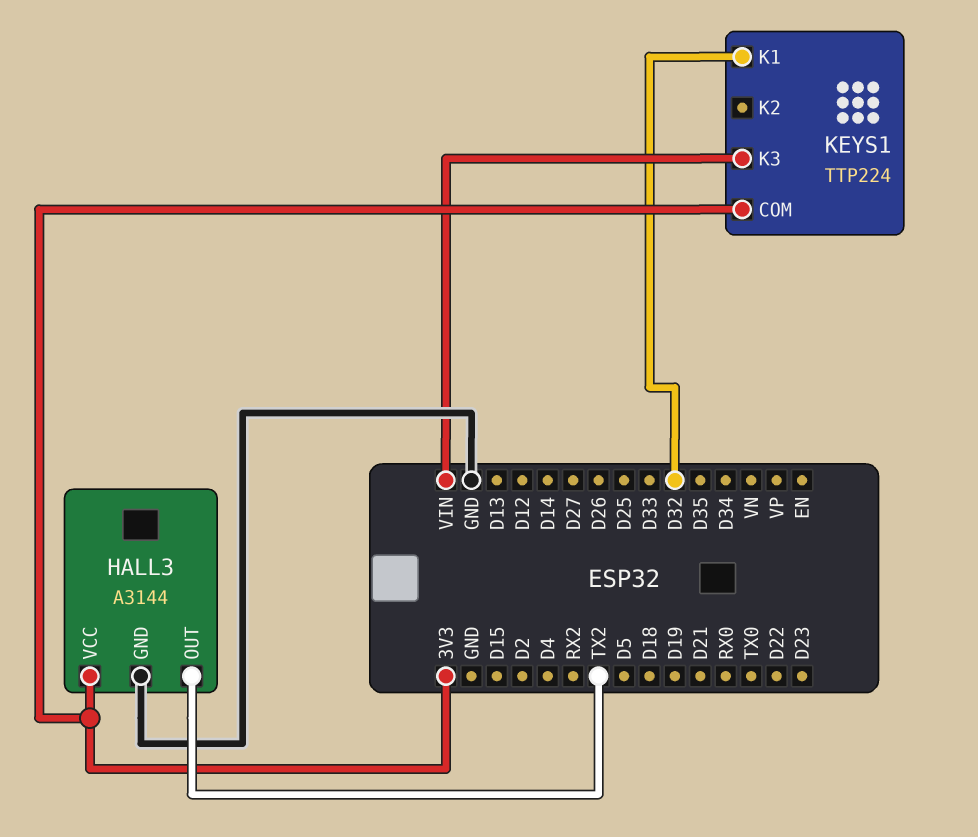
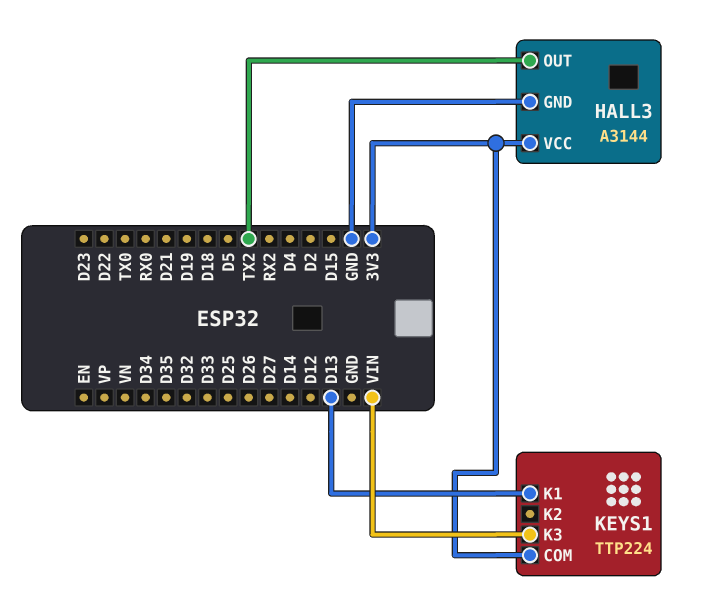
KEYS1 pin K1: D32 -> D13

